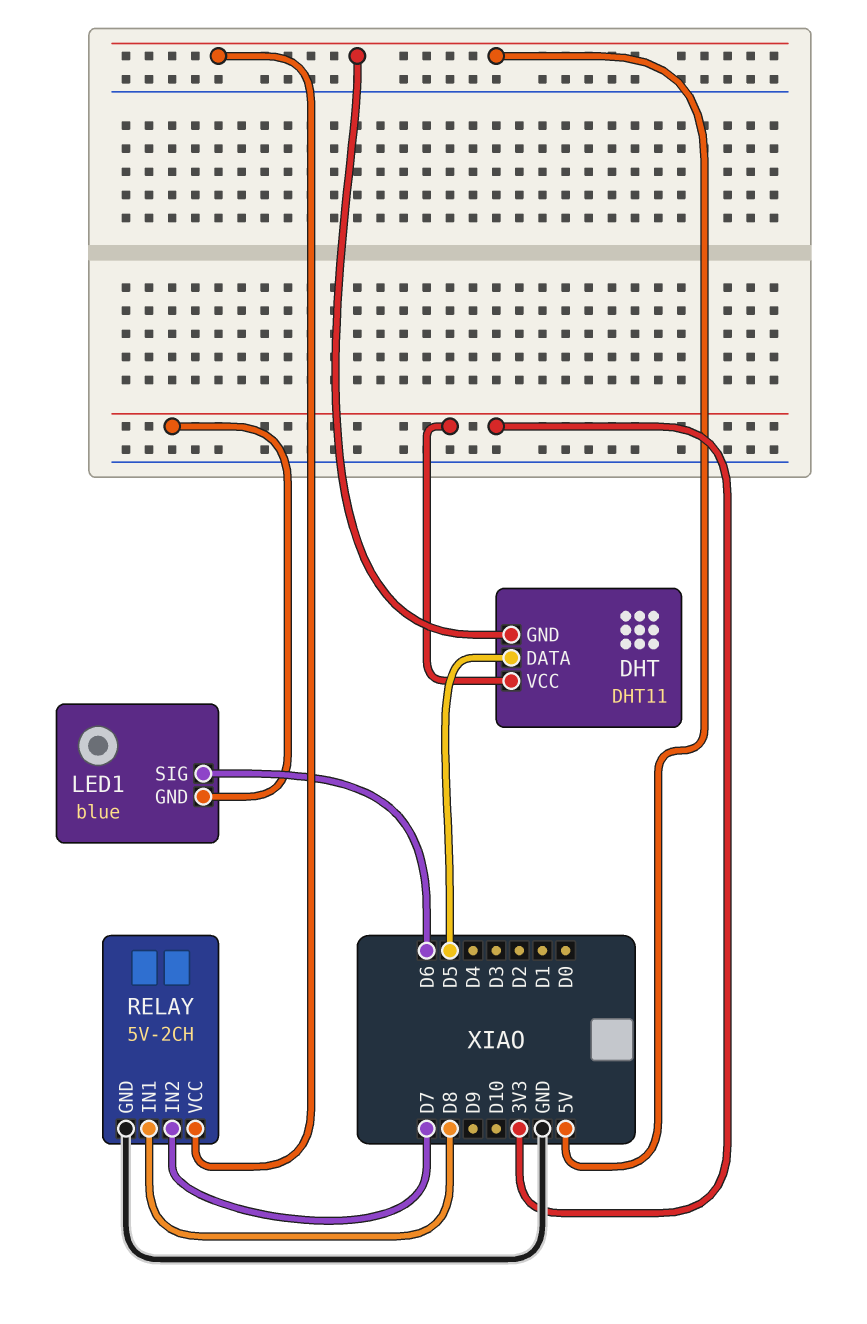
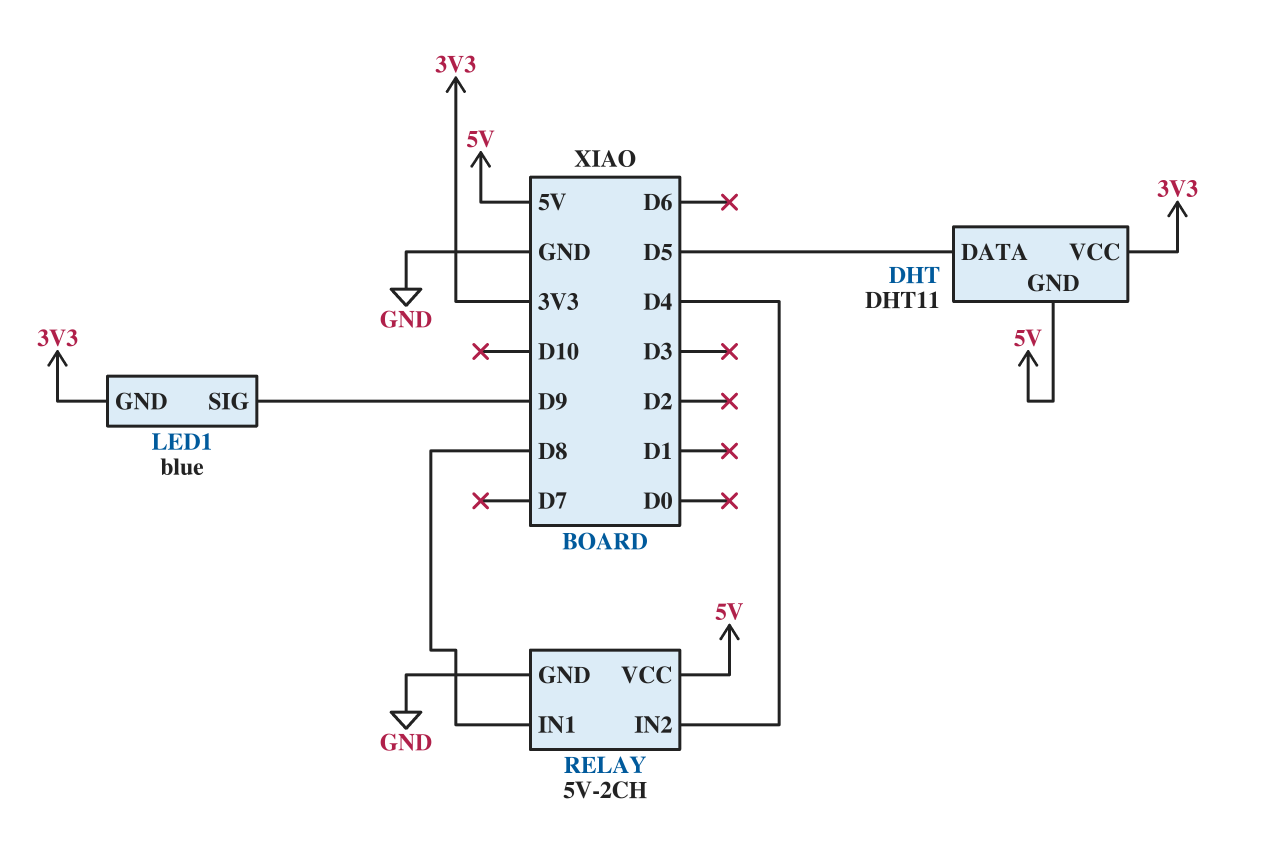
LED1 pin SIG: D6 -> D9
RELAY pin IN2: D7 -> D4

